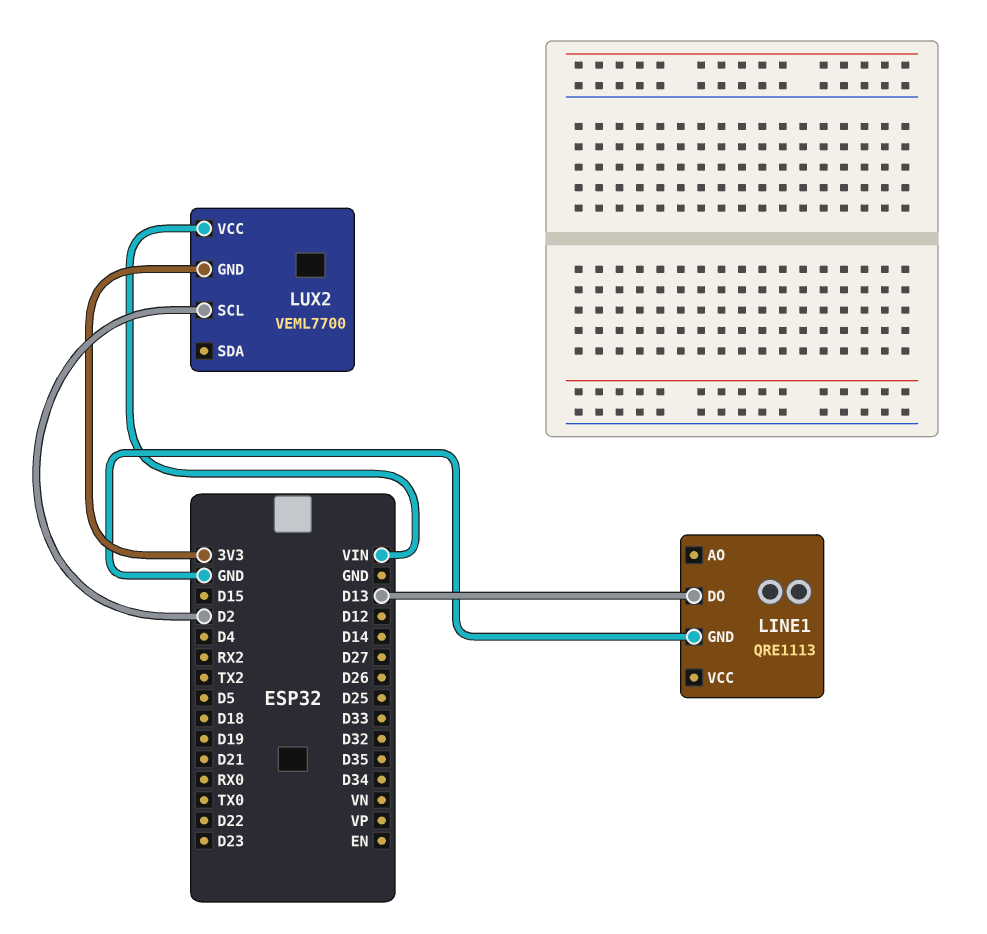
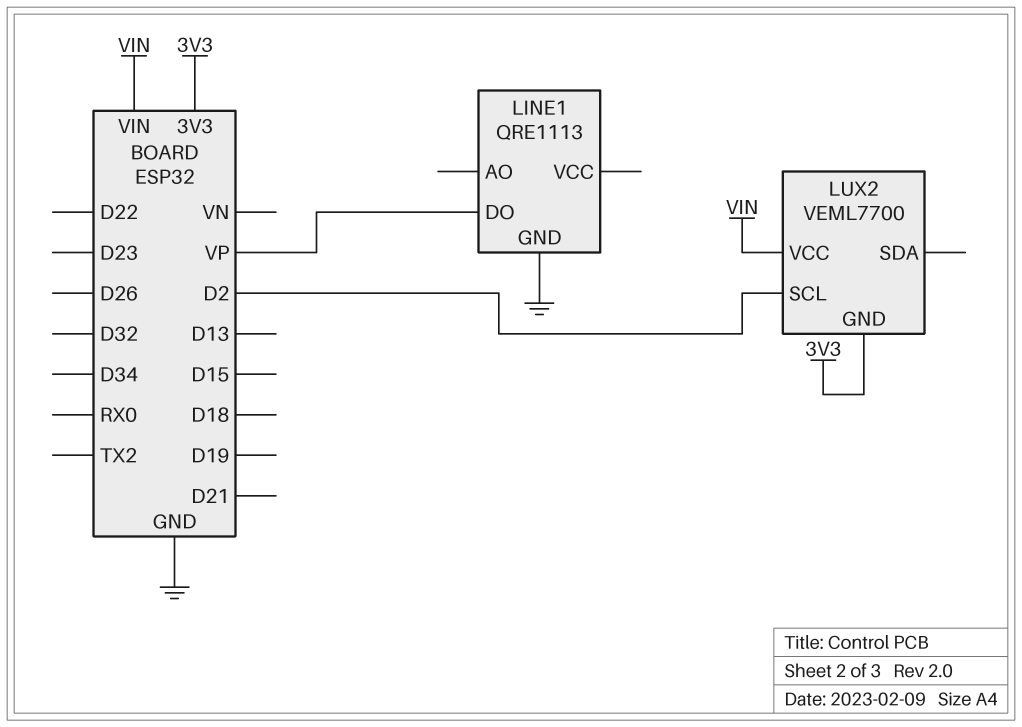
LINE1 pin DO: D13 -> VP

